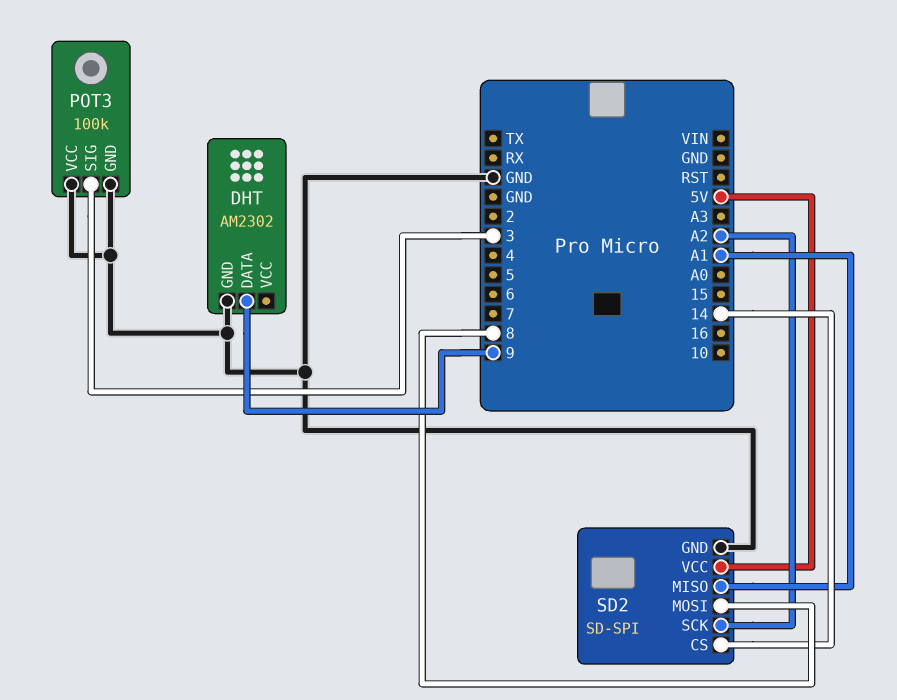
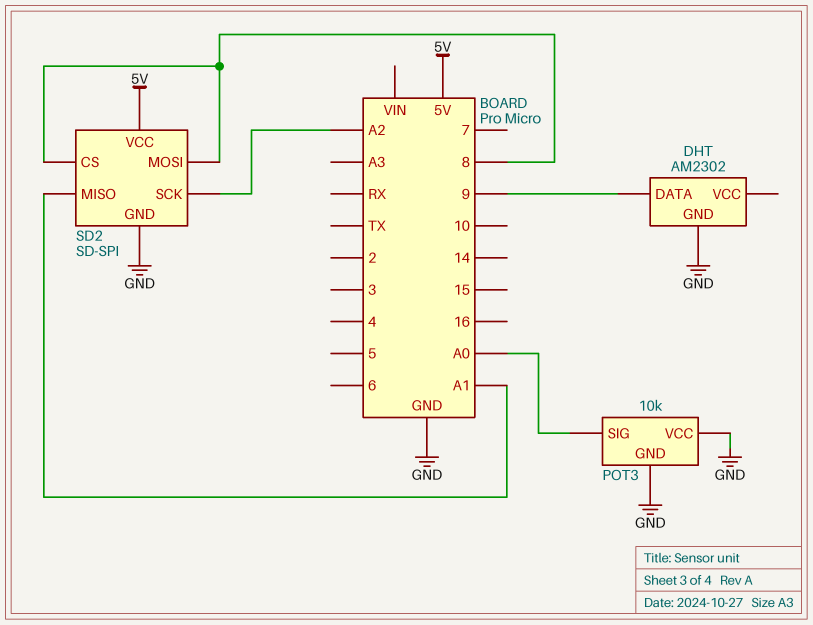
POT3: 100k -> 10k
POT3 pin SIG: 3 -> A0
SD2 pin CS: 14 -> 8

